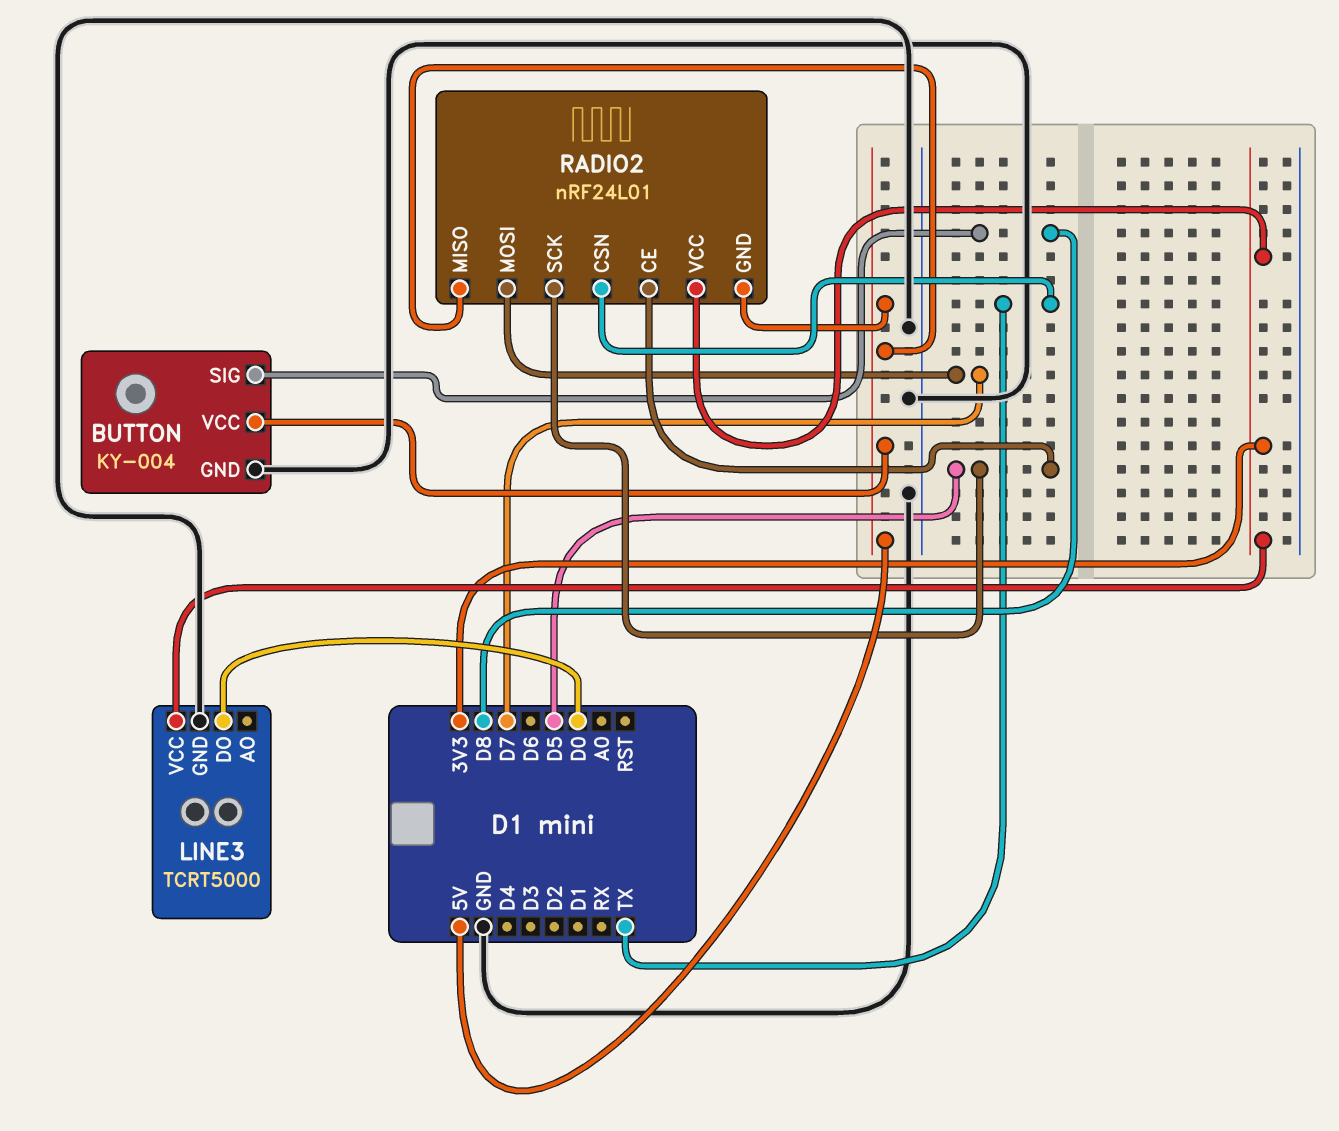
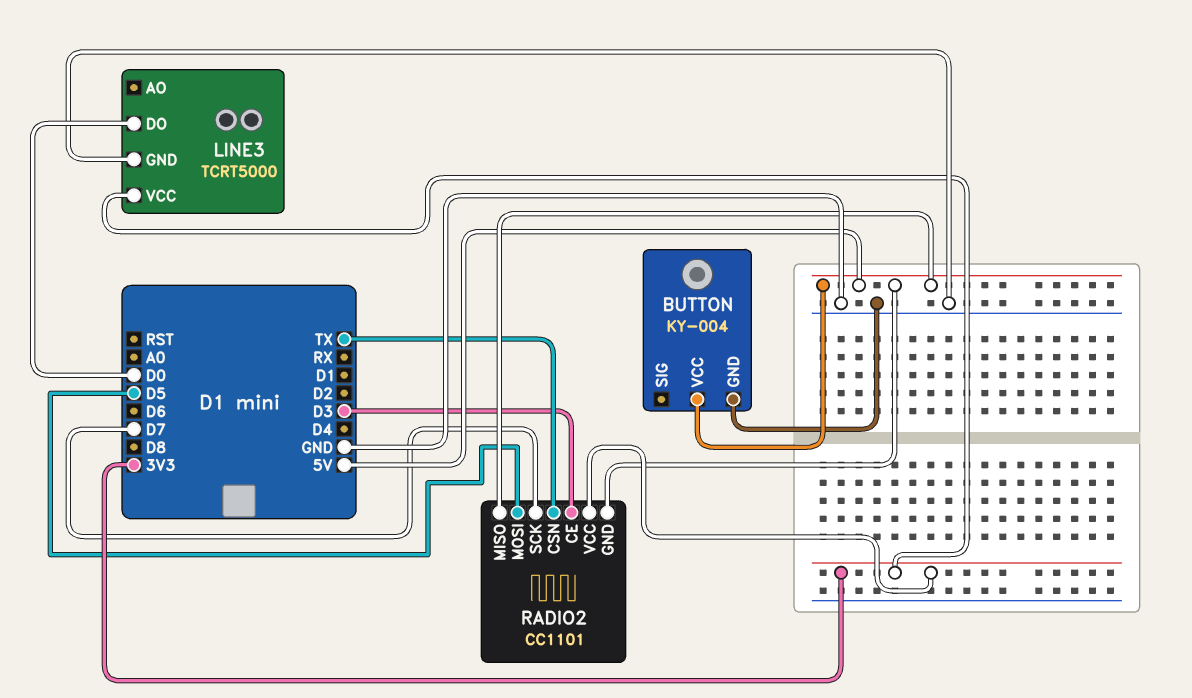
BUTTON pin SIG: D8 -> none
RADIO2: nRF24L01 -> CC1101
RADIO2 pin CE: D5 -> D3
RADIO2 pin MOSI: D7 -> D5
RADIO2 pin SCK: D5 -> D7

